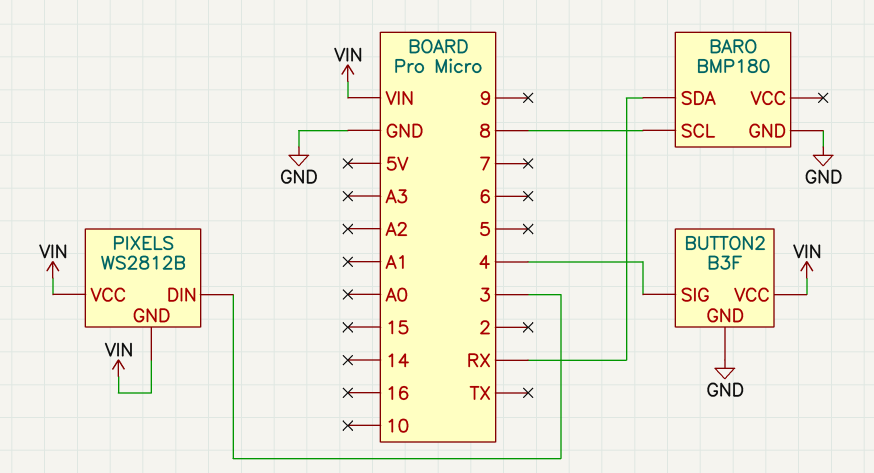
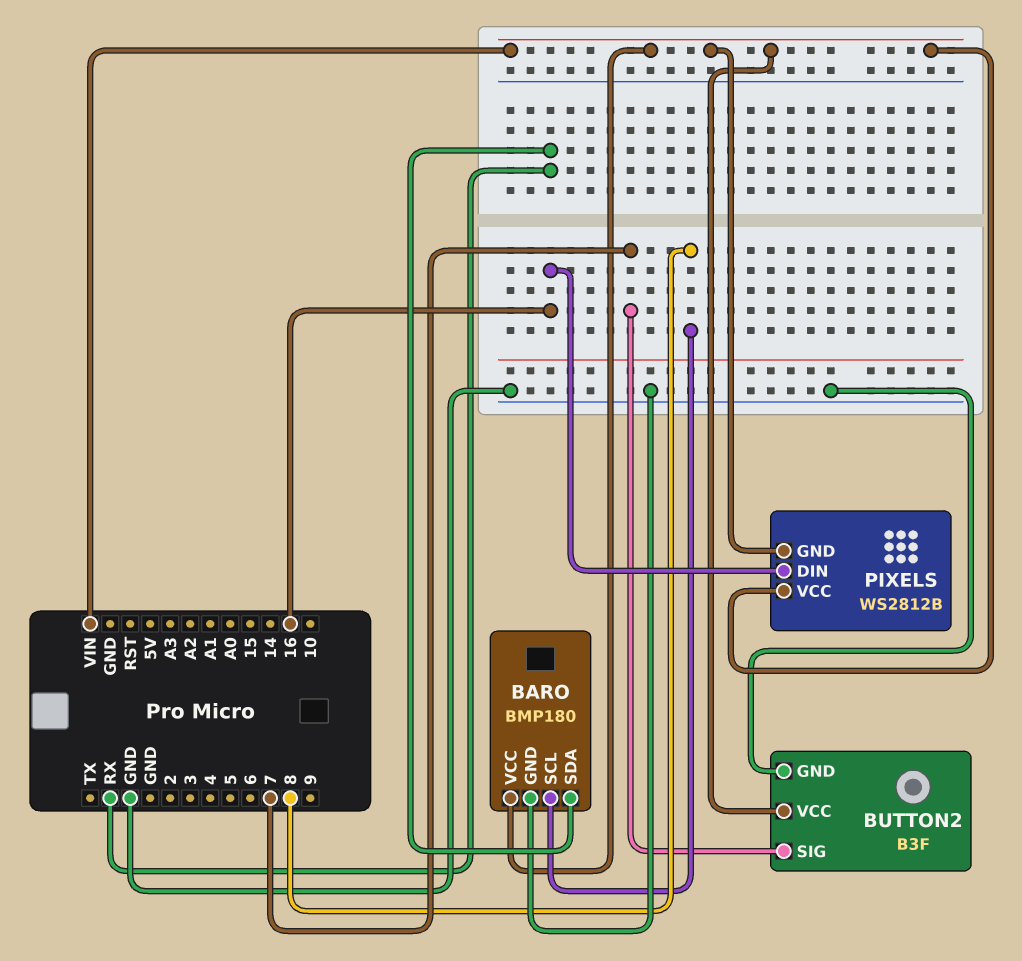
BARO pin VCC: none -> VIN
BUTTON2 pin SIG: 4 -> 7
PIXELS pin DIN: 3 -> 16

